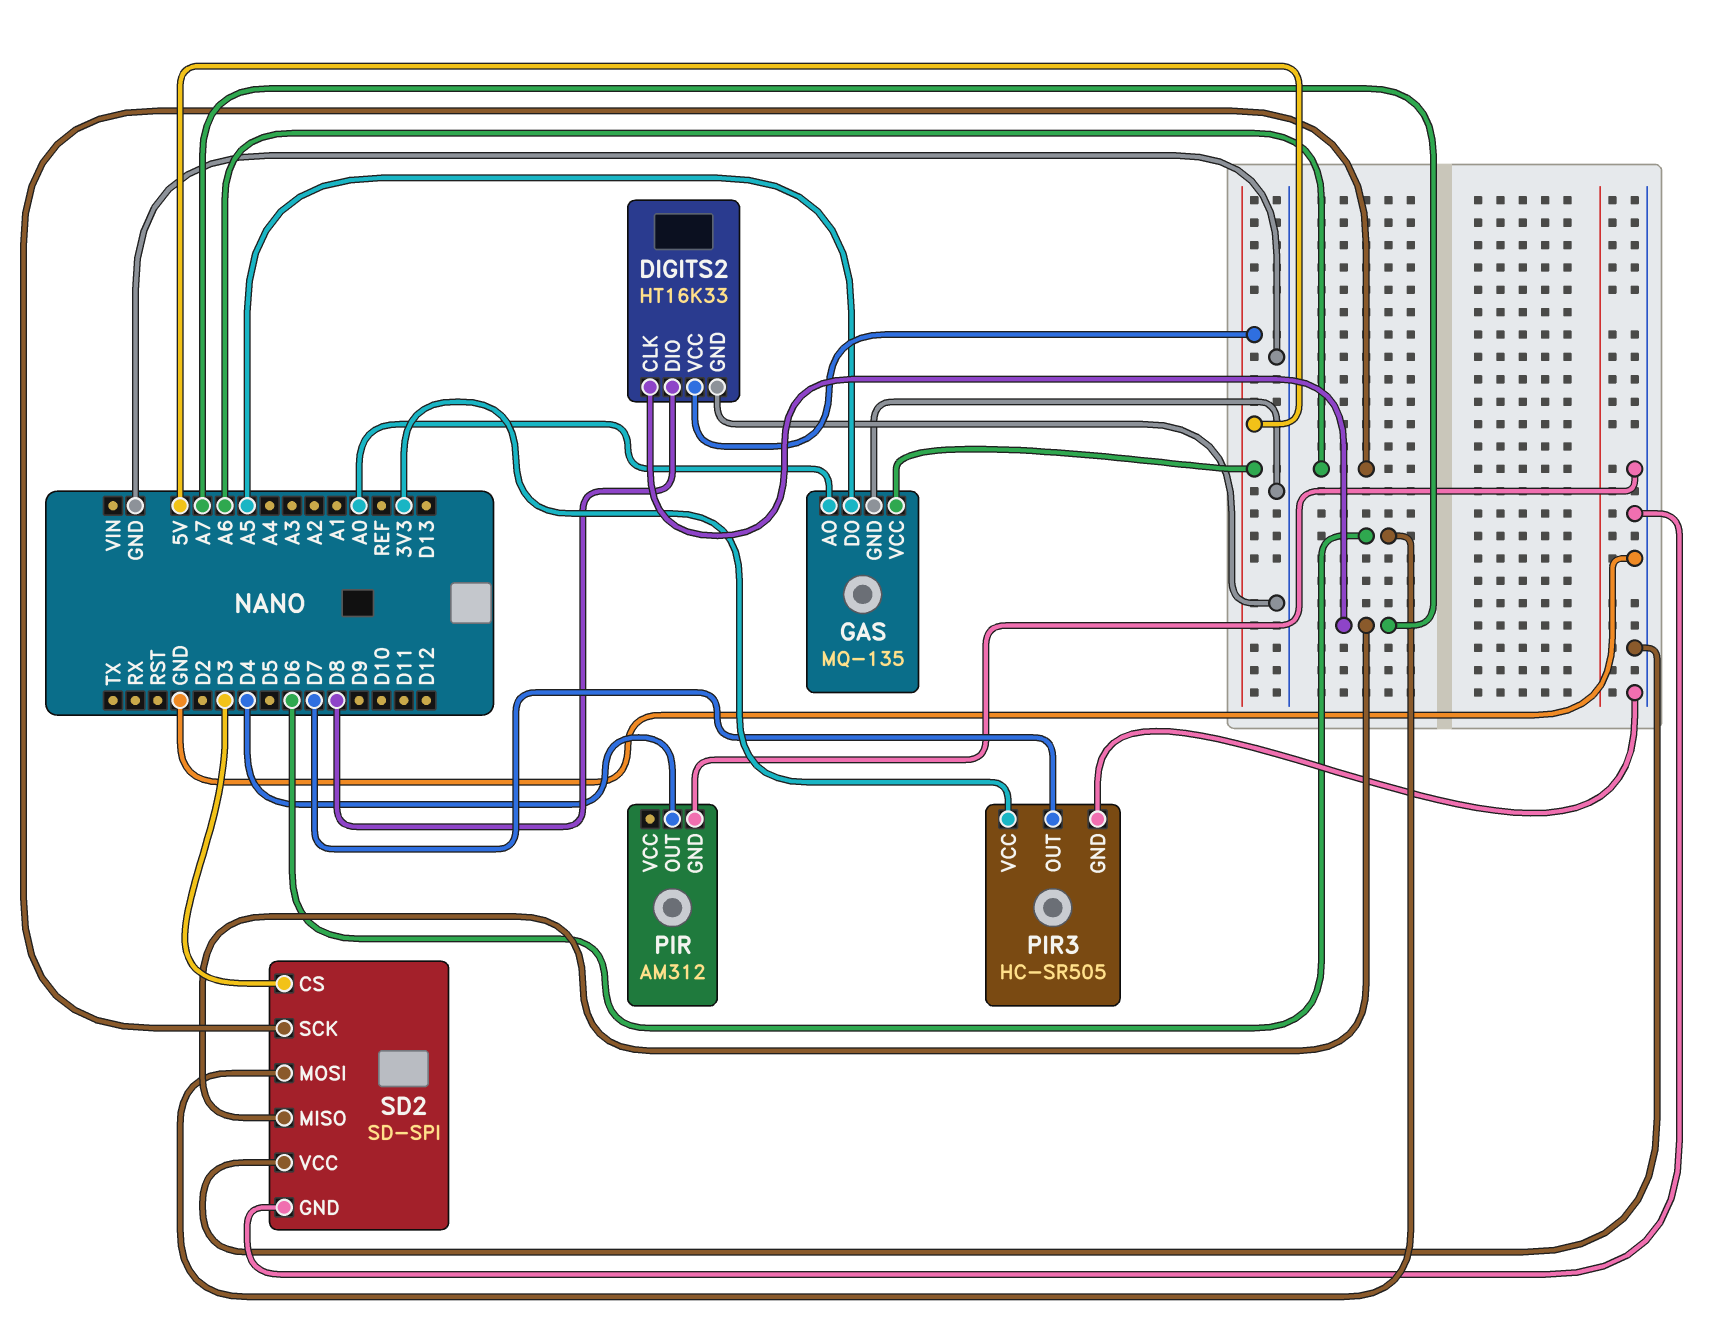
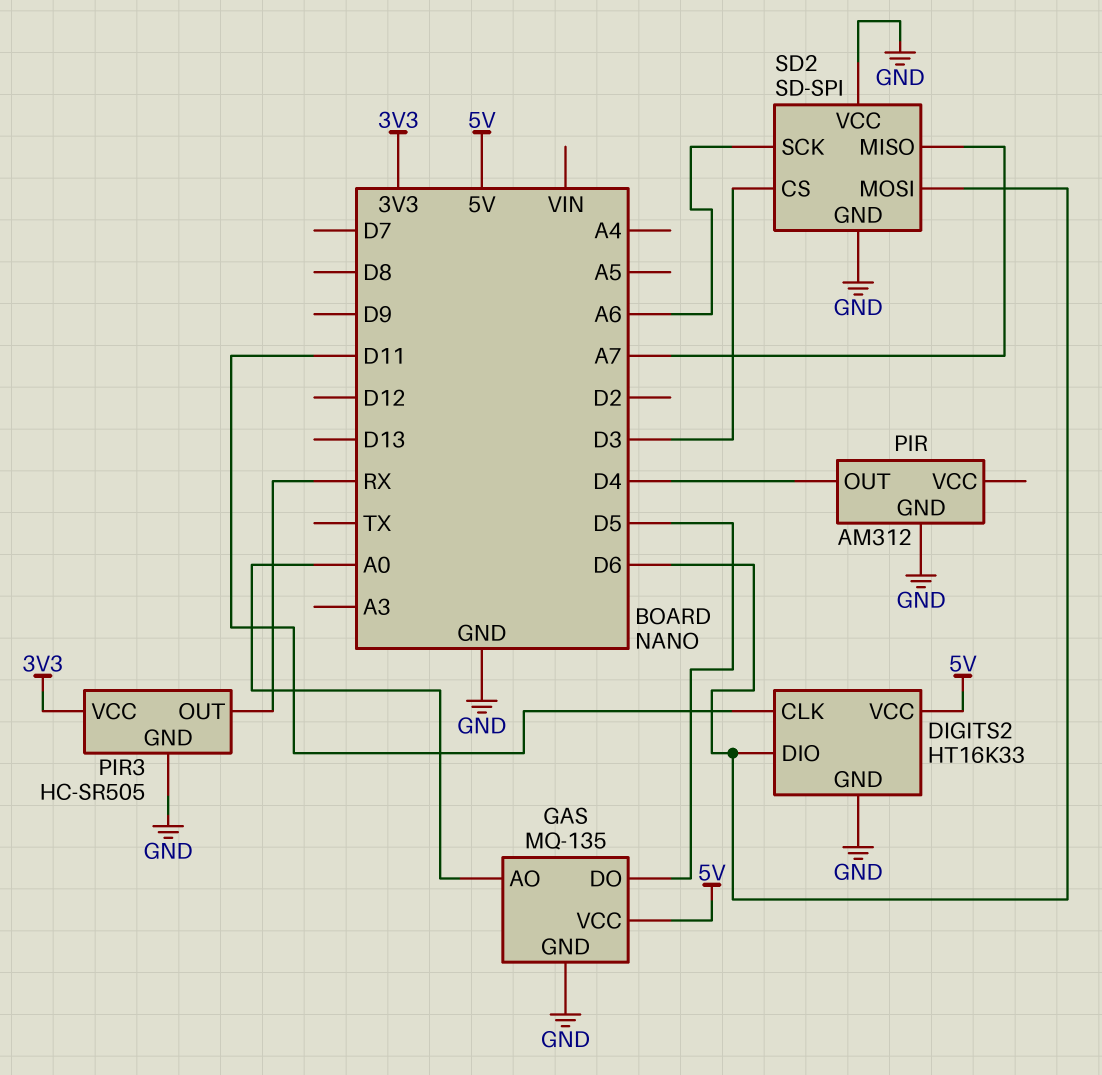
DIGITS2 pin CLK: A7 -> D11
DIGITS2 pin DIO: D8 -> D6
GAS pin DO: A5 -> D5
PIR3 pin OUT: D7 -> RX

